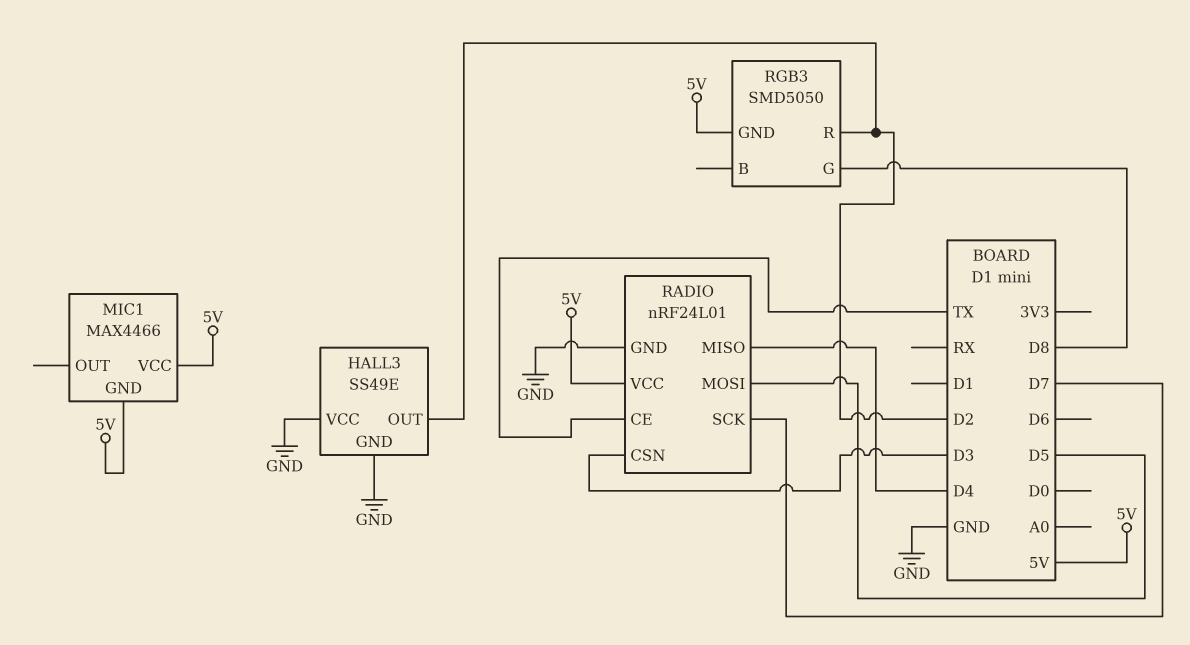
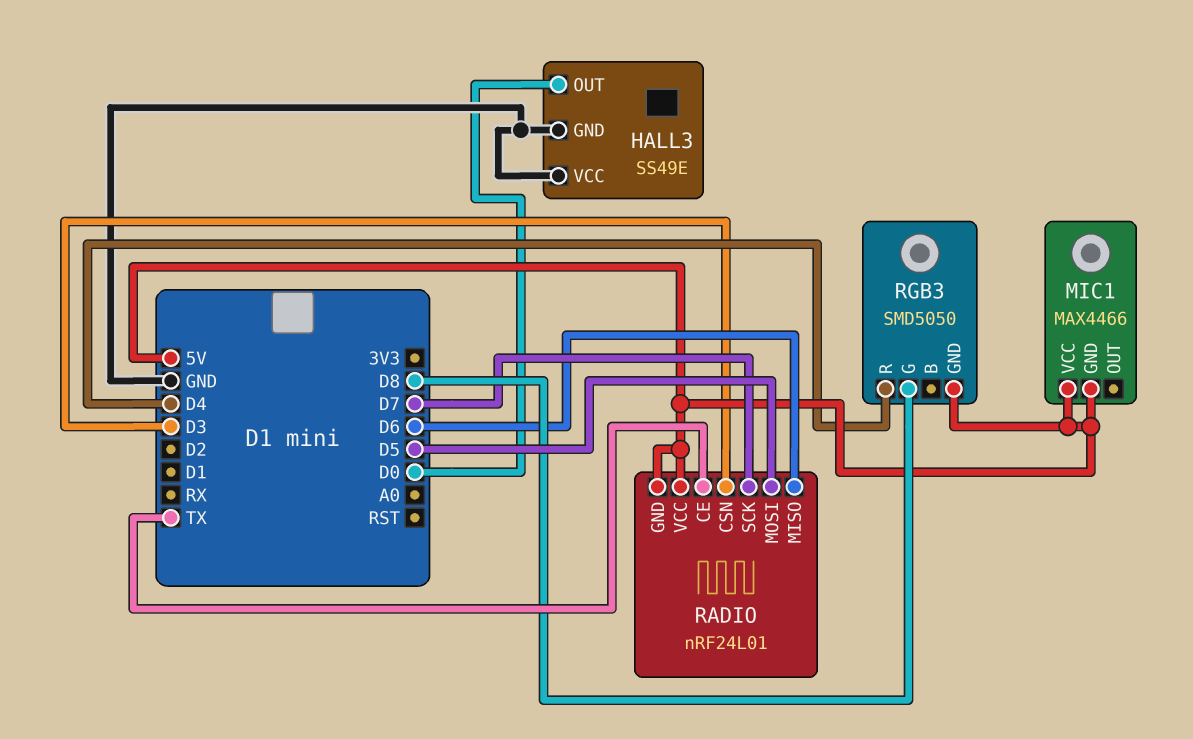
HALL3 pin OUT: D2 -> D0
RADIO pin GND: GND -> 5V
RADIO pin MISO: D4 -> D6
RGB3 pin R: D2 -> D4

